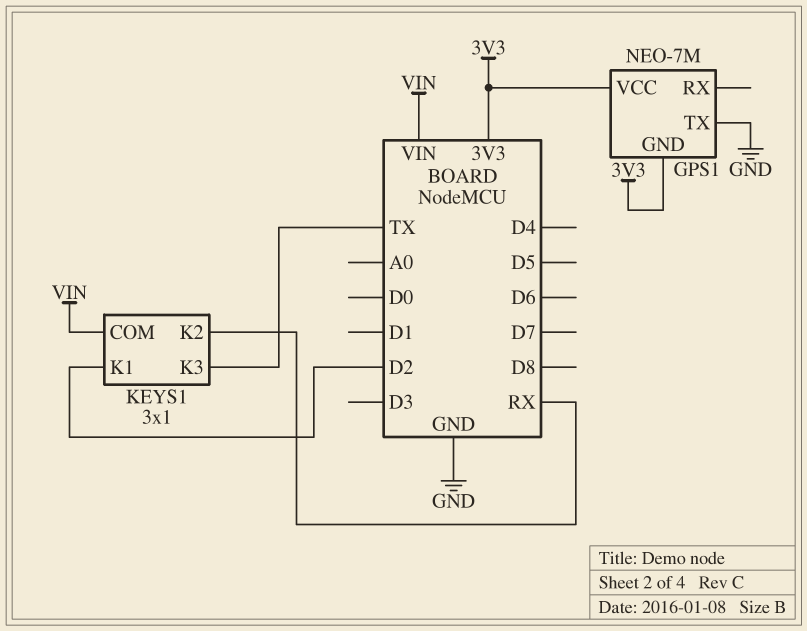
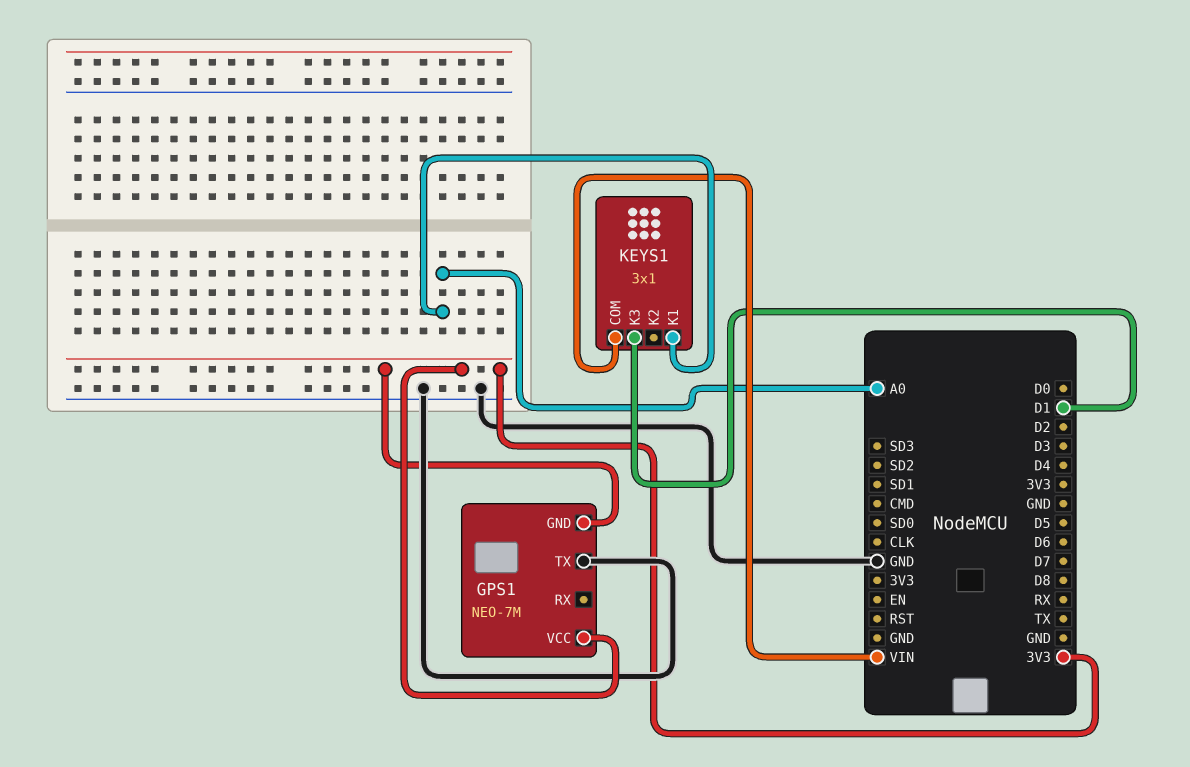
KEYS1 pin K1: D2 -> A0
KEYS1 pin K2: RX -> none
KEYS1 pin K3: TX -> D1

